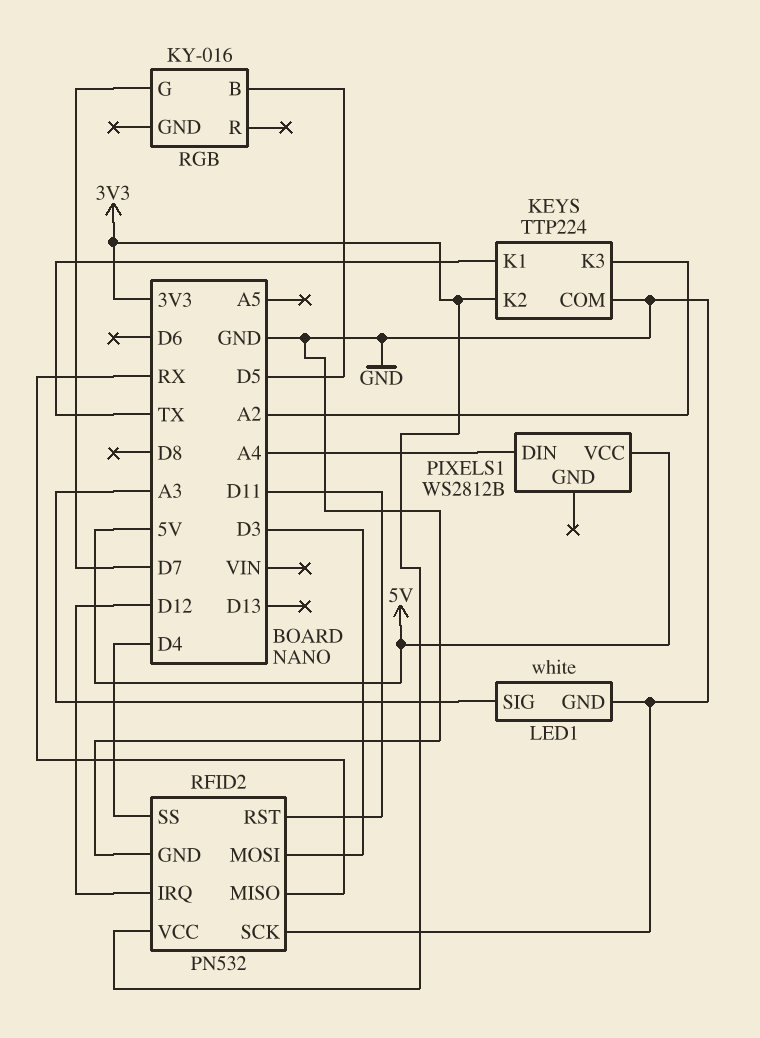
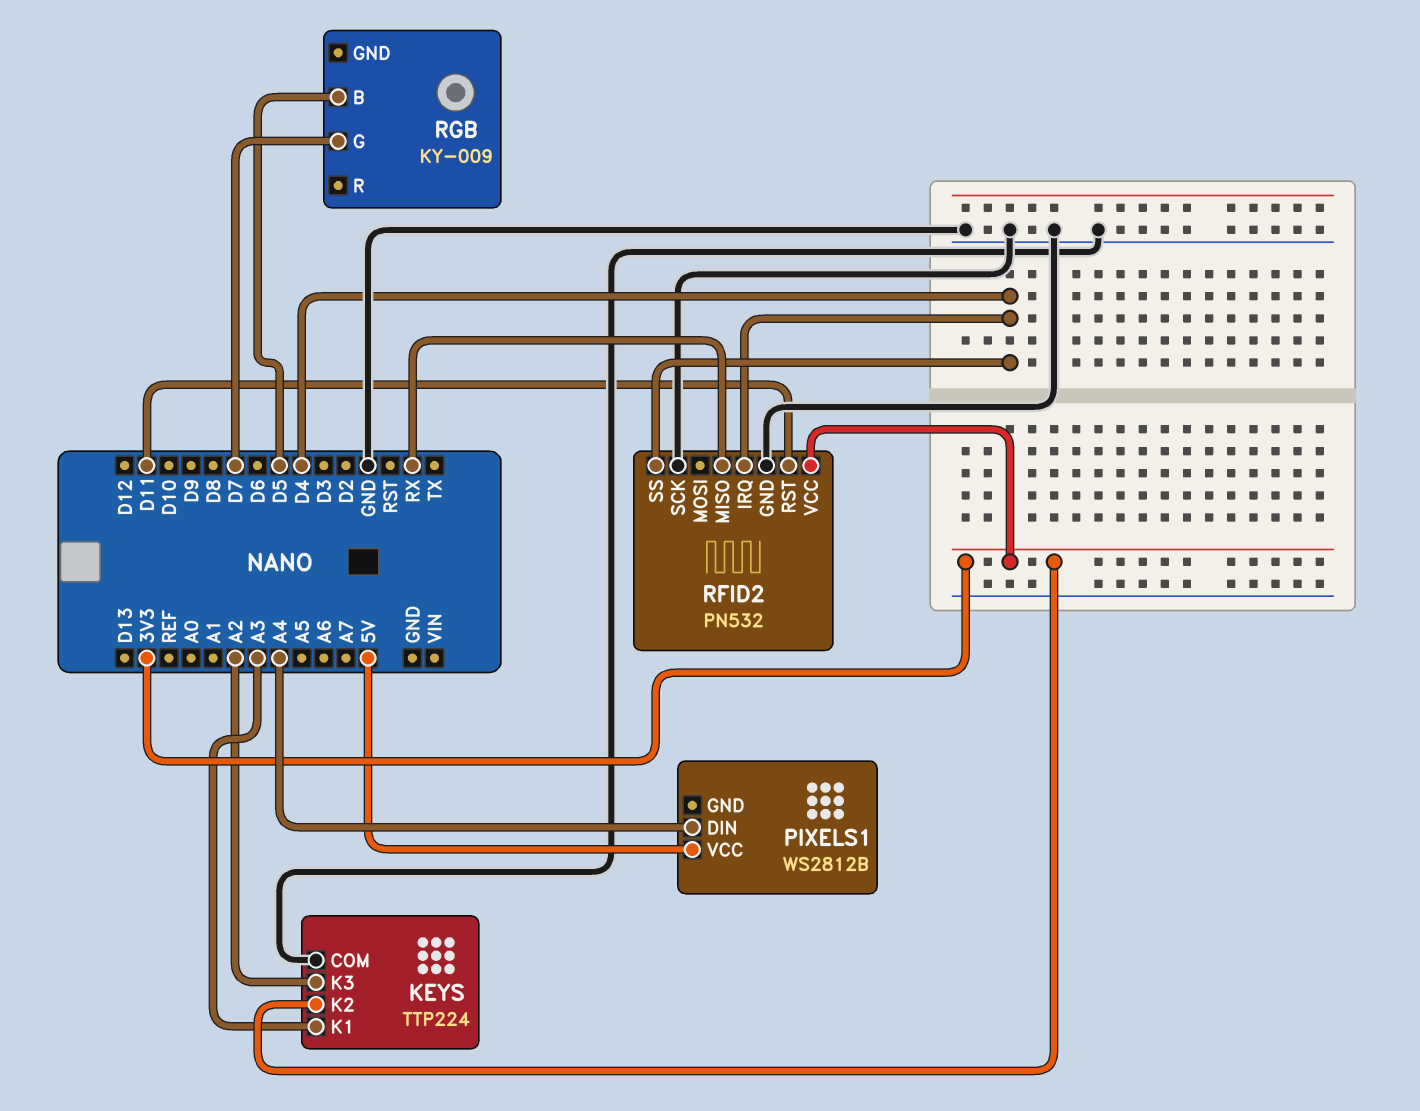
KEYS pin K1: TX -> A3
LED1: white -> none
LED1 pin GND: GND -> none
LED1 pin SIG: A3 -> none
RFID2 pin IRQ: D12 -> D4
RFID2 pin MOSI: D3 -> none
RGB: KY-016 -> KY-009

